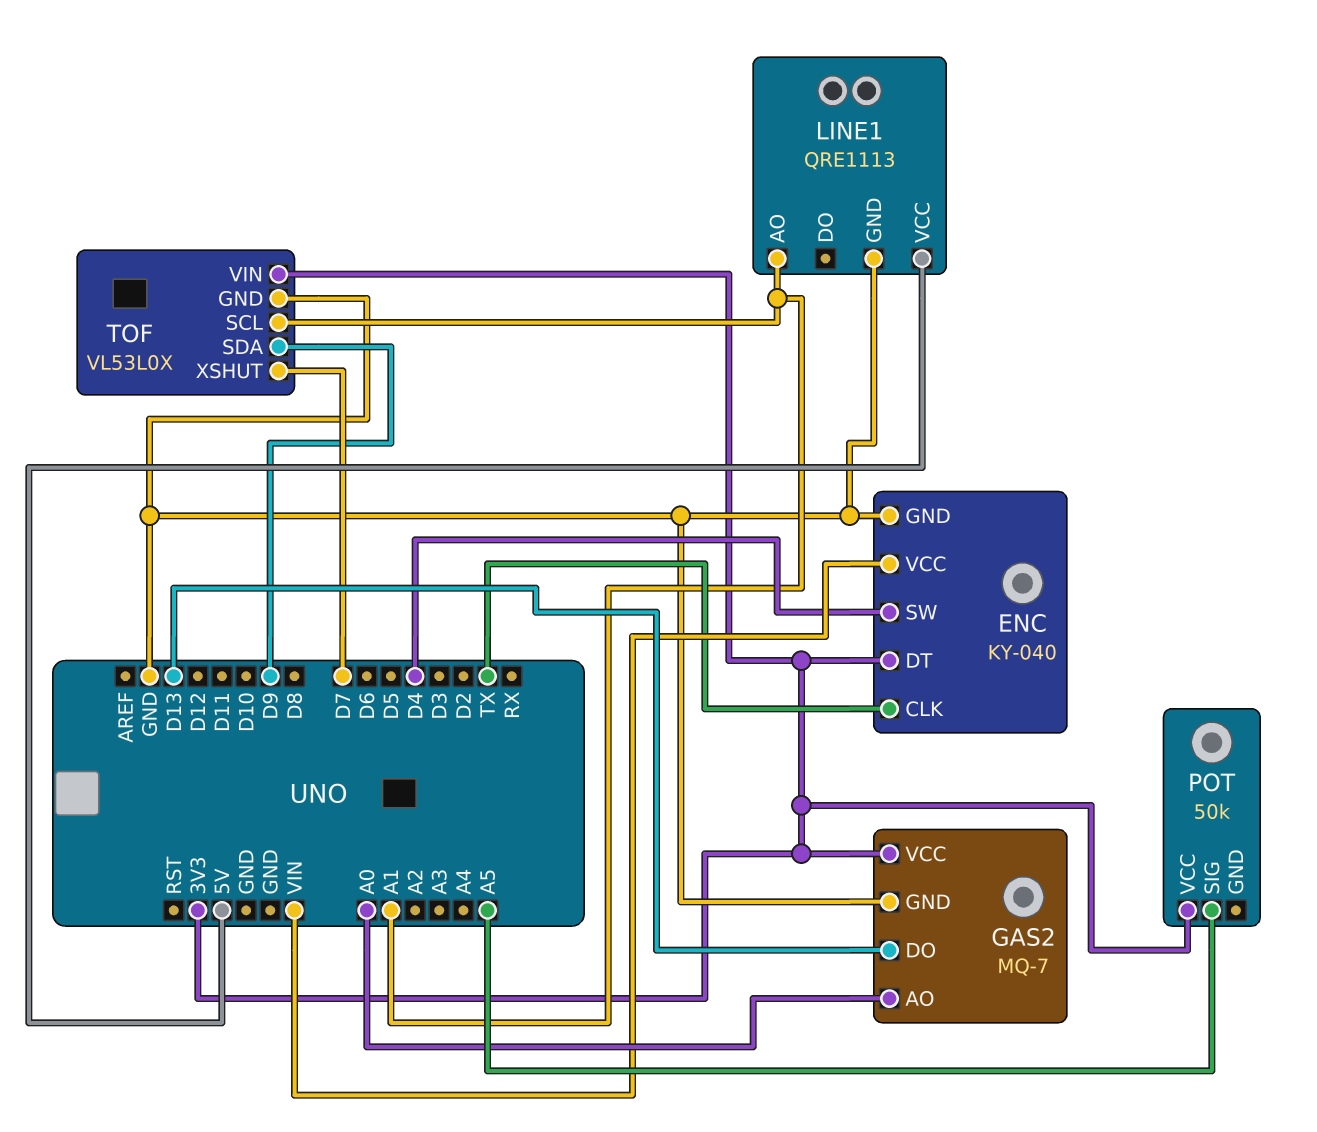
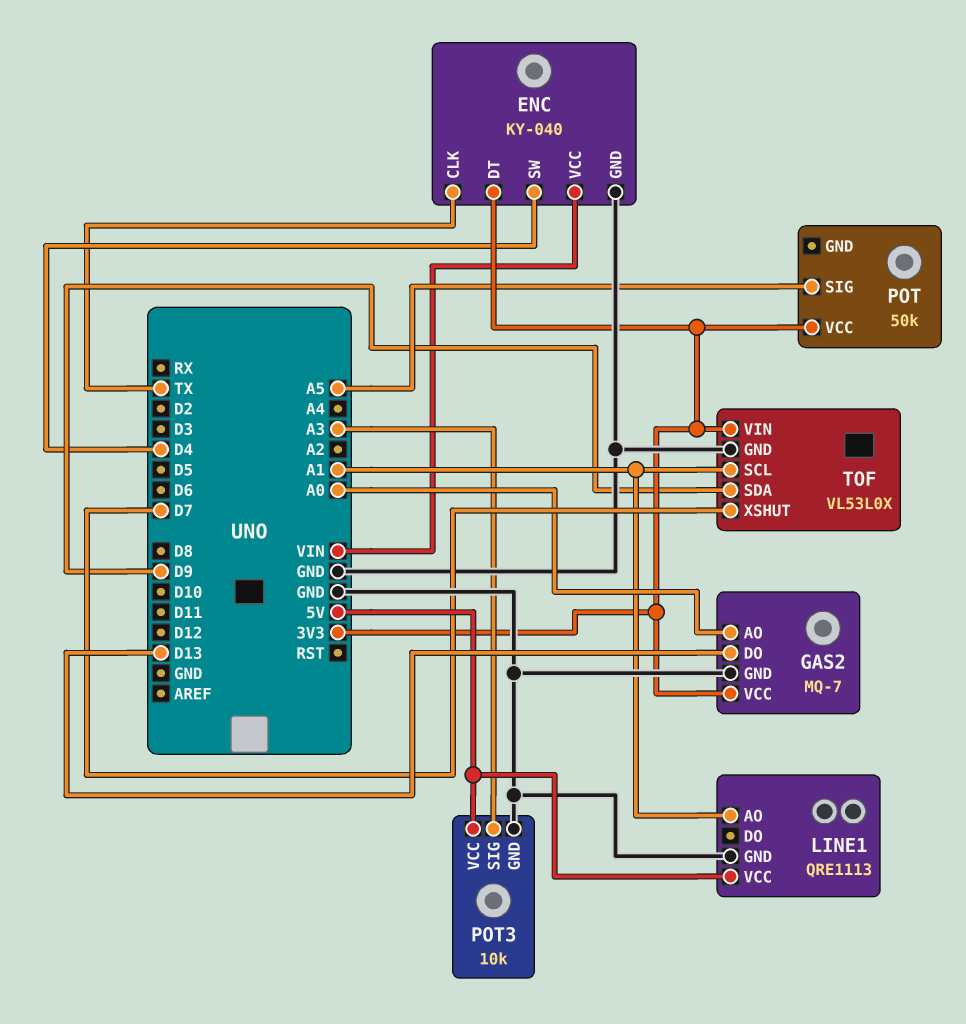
POT3: none -> 10k
POT3 pin GND: none -> GND
POT3 pin SIG: none -> A3
POT3 pin VCC: none -> 5V

